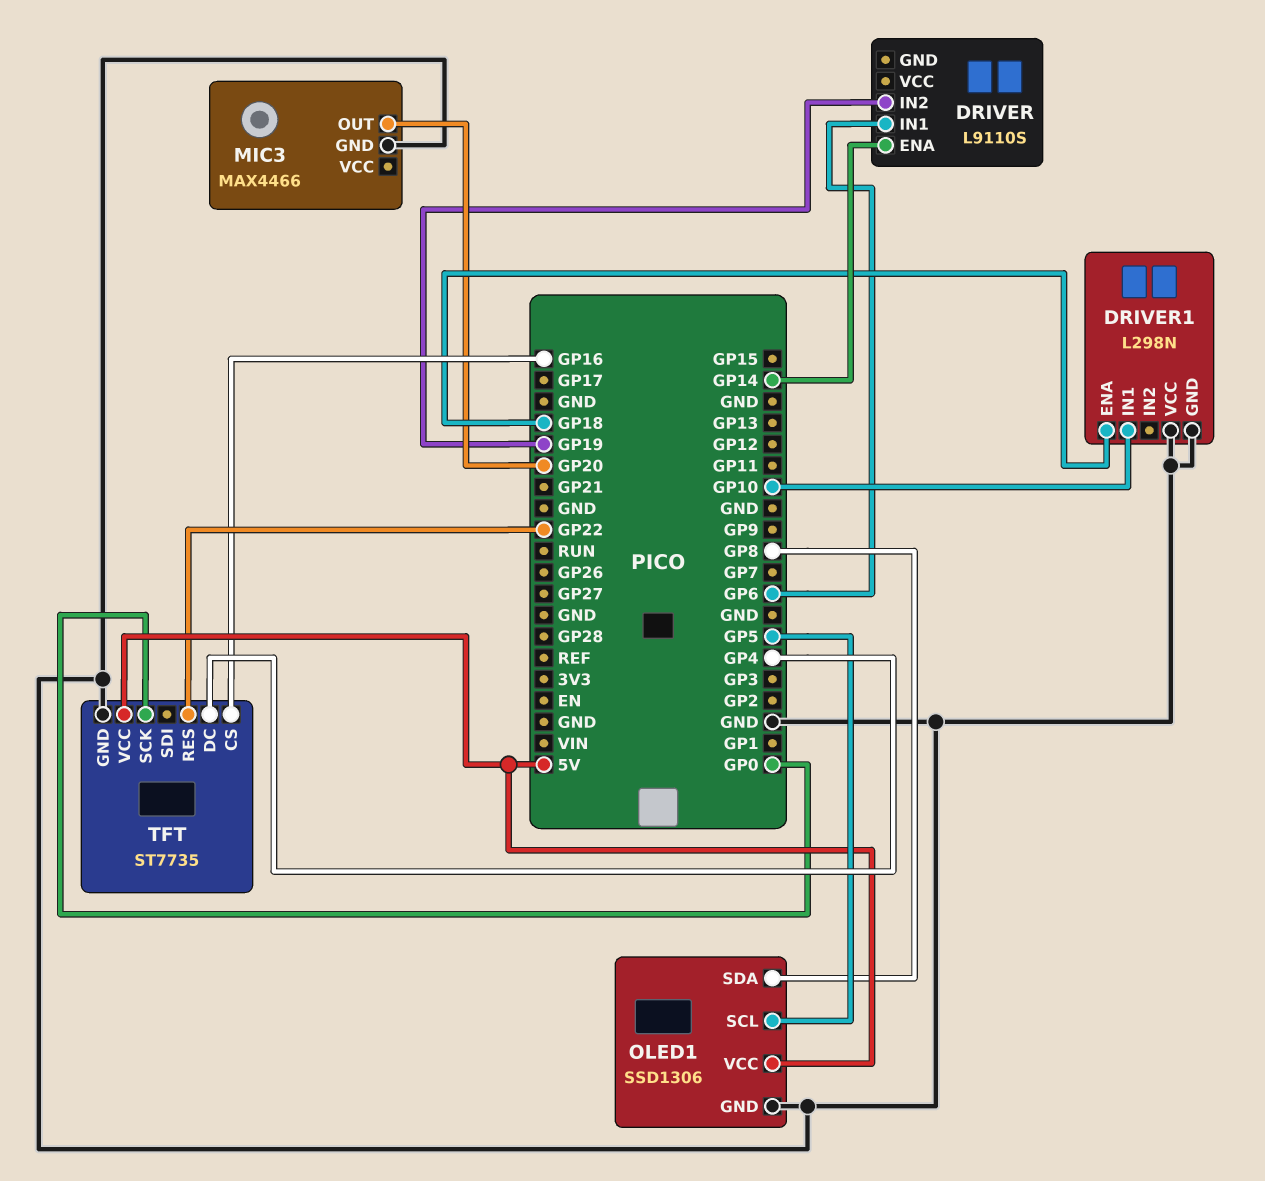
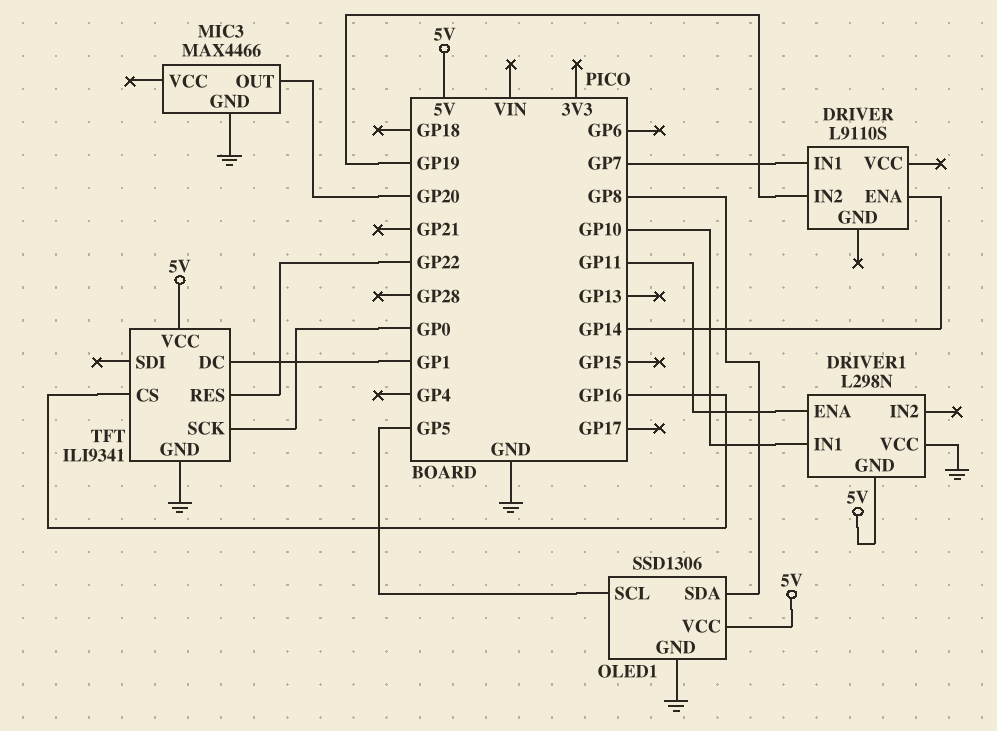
DRIVER pin IN1: GP6 -> GP7
DRIVER1 pin ENA: GP18 -> GP11
DRIVER1 pin GND: GND -> 5V
TFT: ST7735 -> ILI9341
TFT pin DC: GP4 -> GP1

